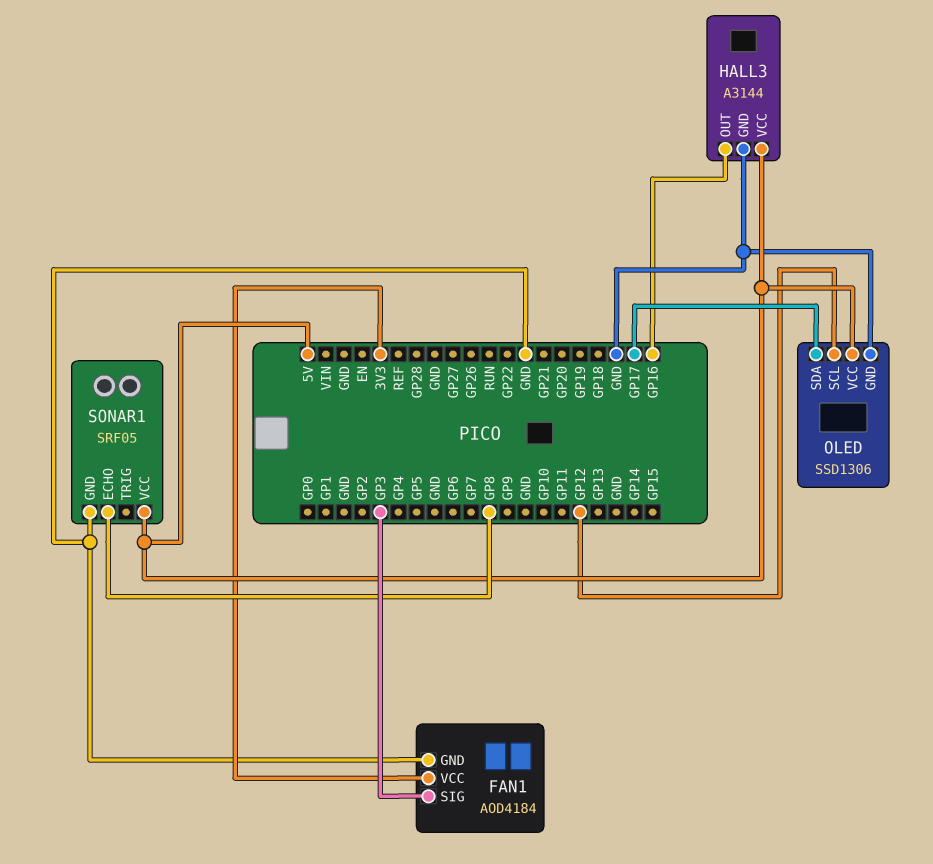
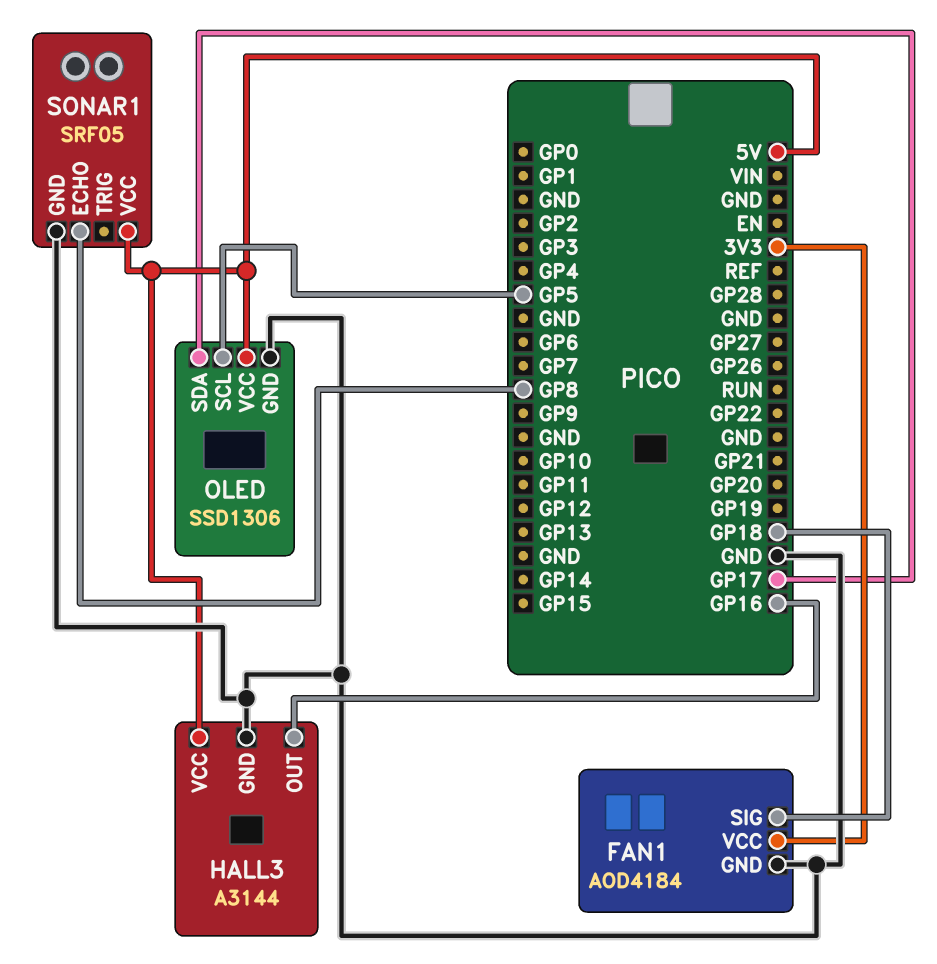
FAN1 pin SIG: GP3 -> GP18
OLED pin SCL: GP12 -> GP5

